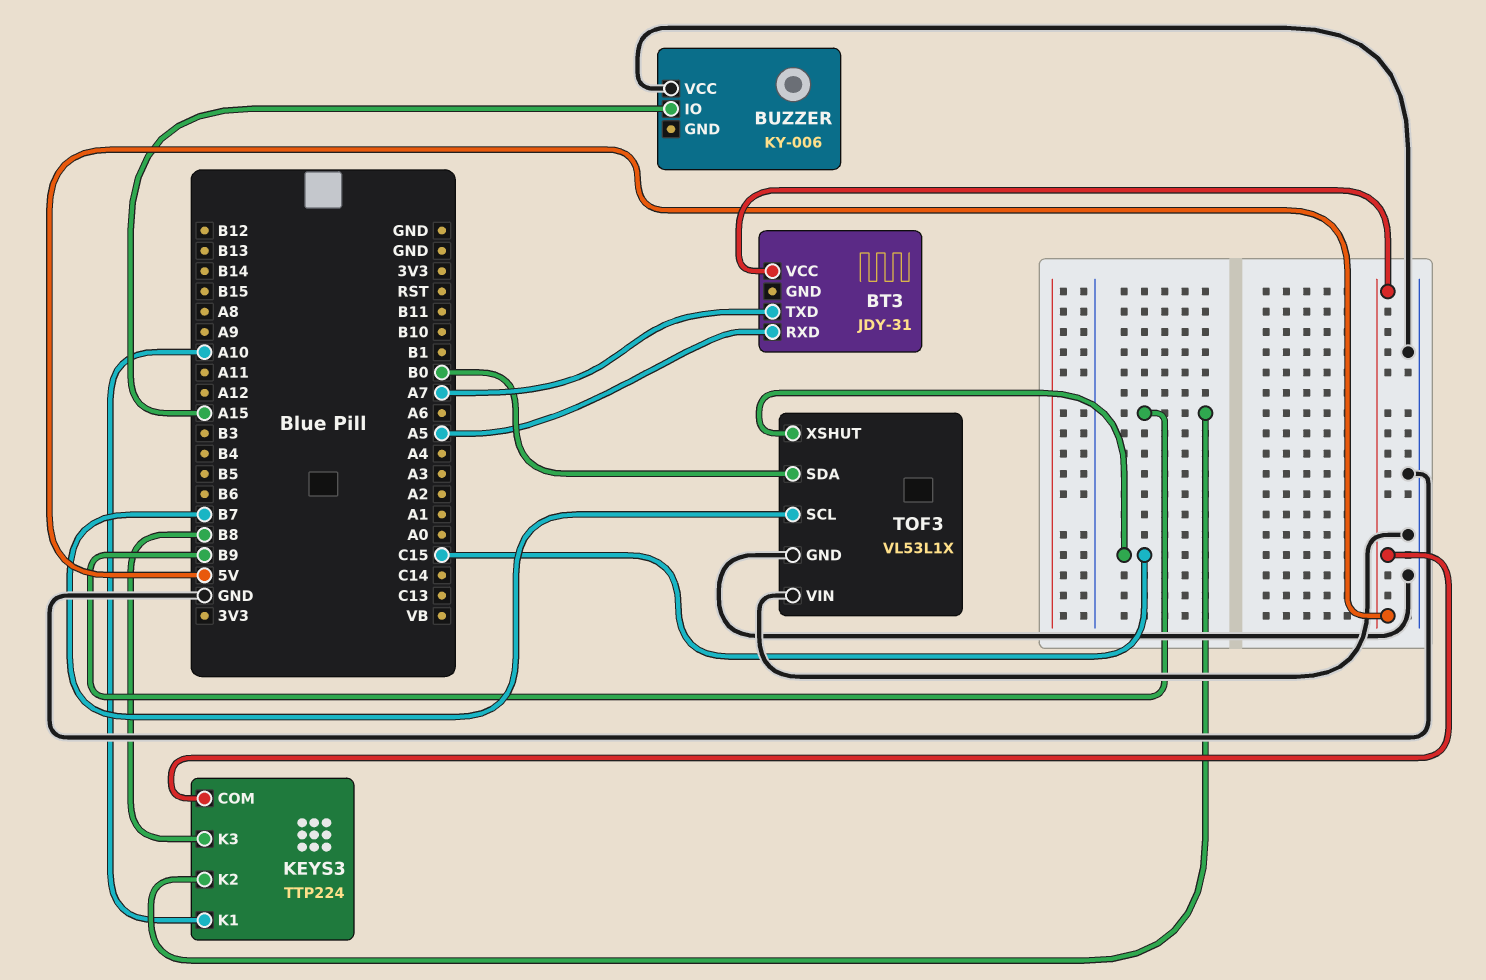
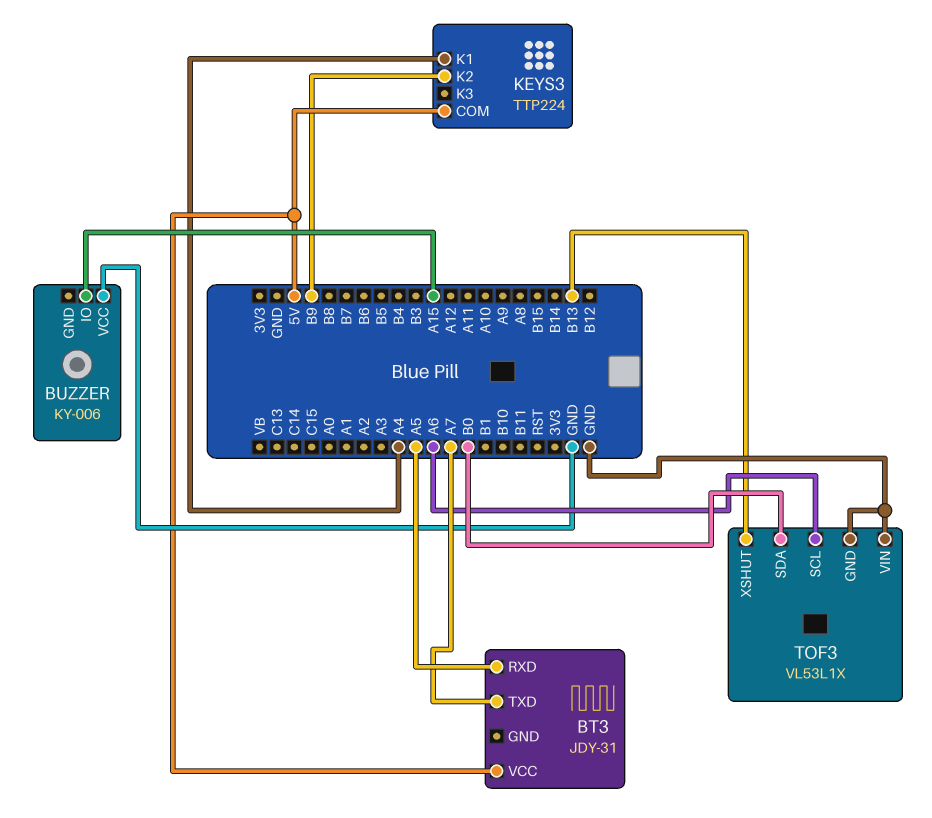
KEYS3 pin K1: A10 -> A4
KEYS3 pin K3: B8 -> none
TOF3 pin SCL: B7 -> A6
TOF3 pin XSHUT: C15 -> B13

